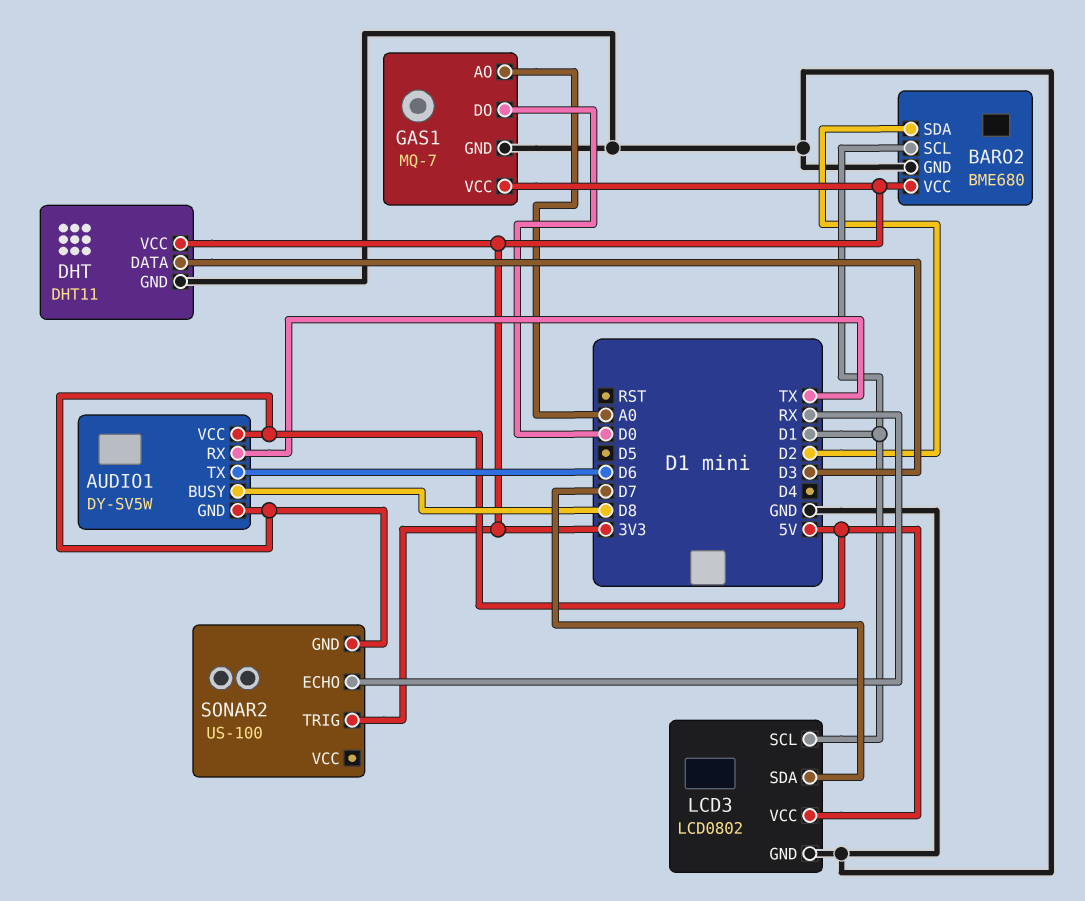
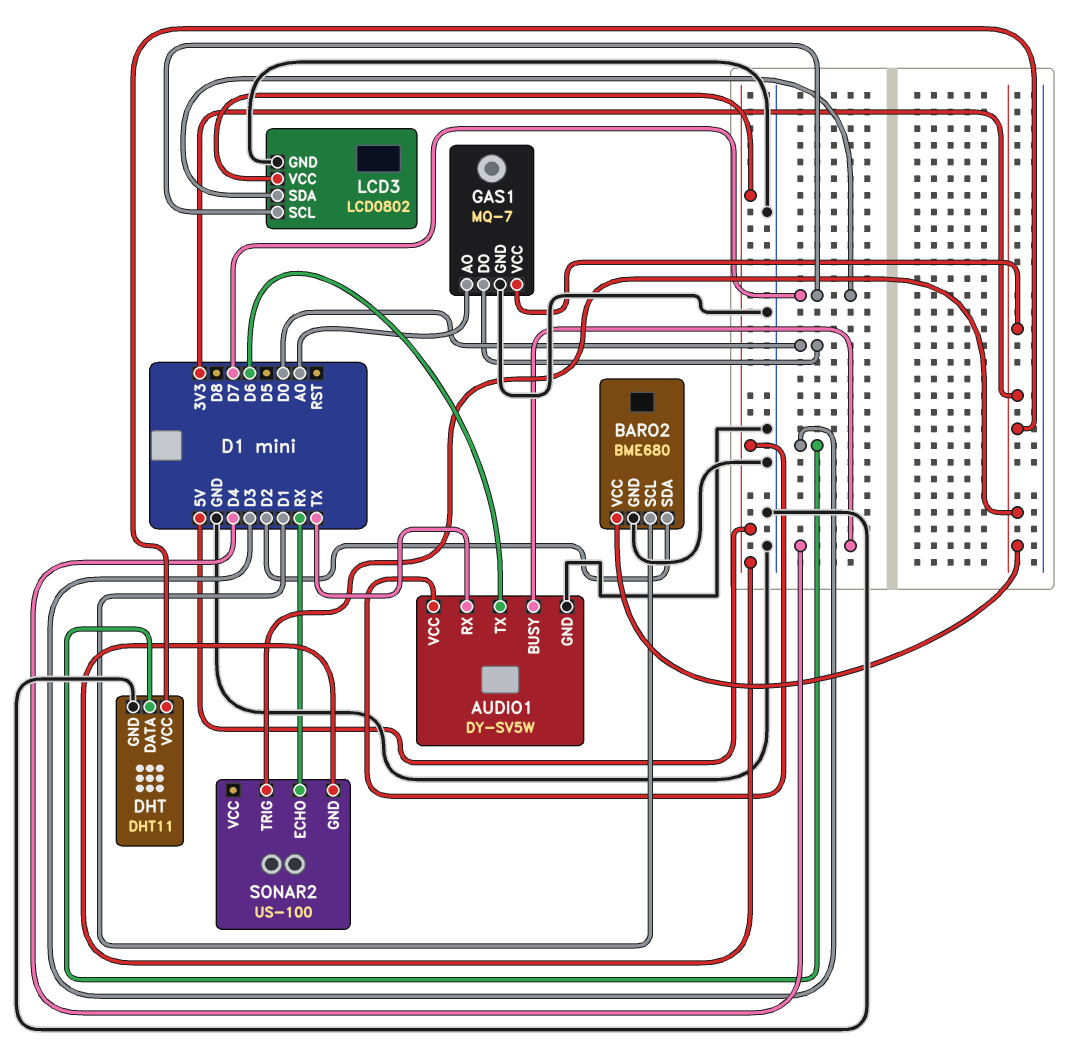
AUDIO1 pin BUSY: D8 -> D4
AUDIO1 pin GND: 5V -> GND
LCD3 pin SCL: D1 -> D7

